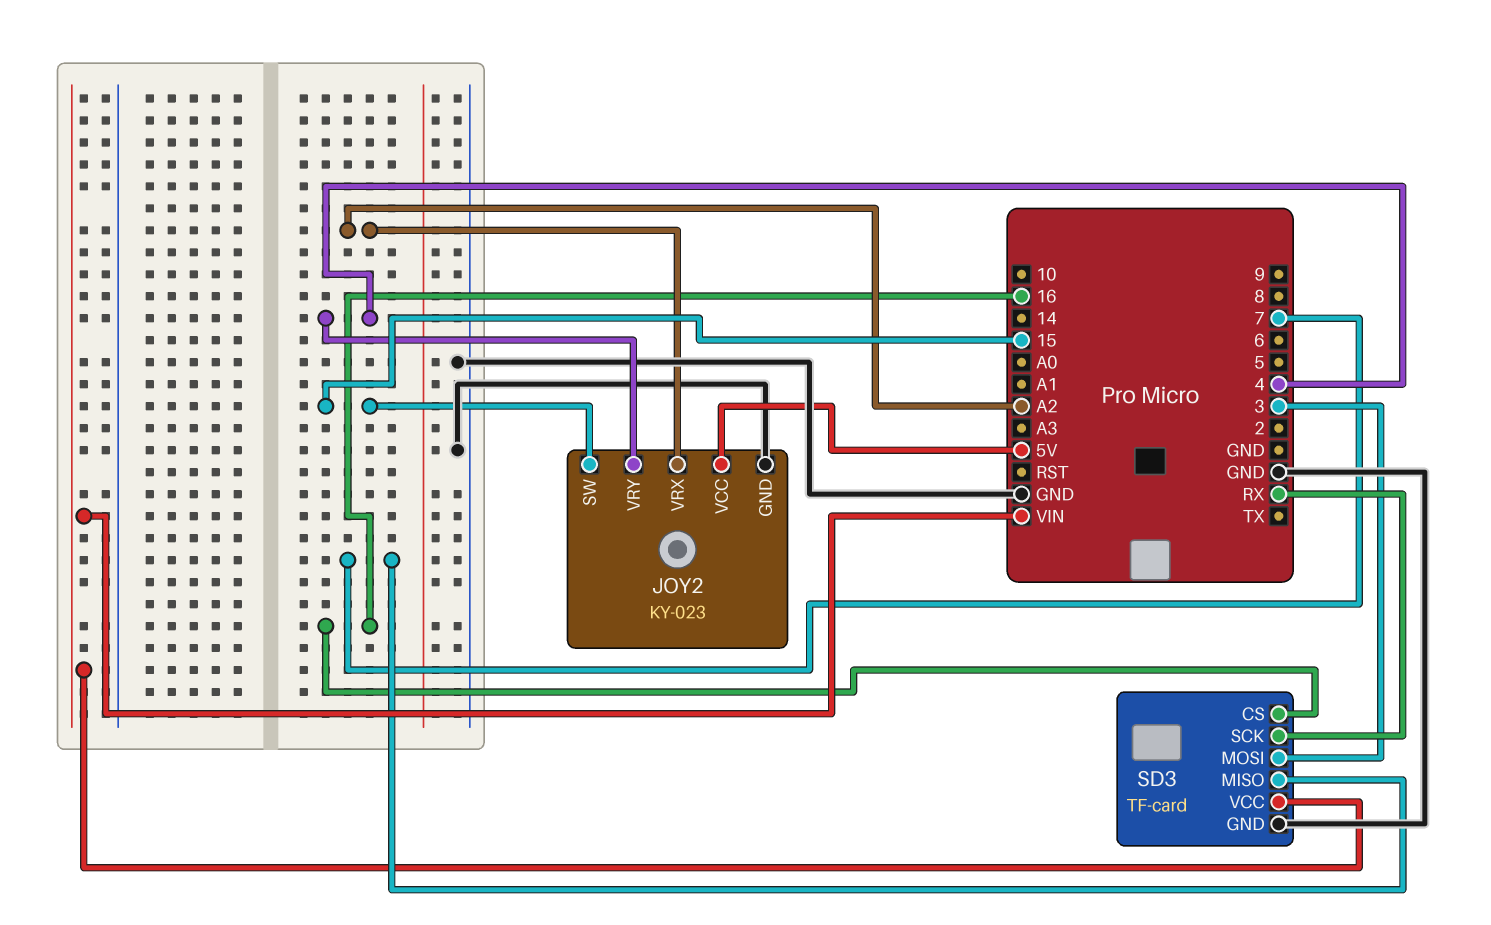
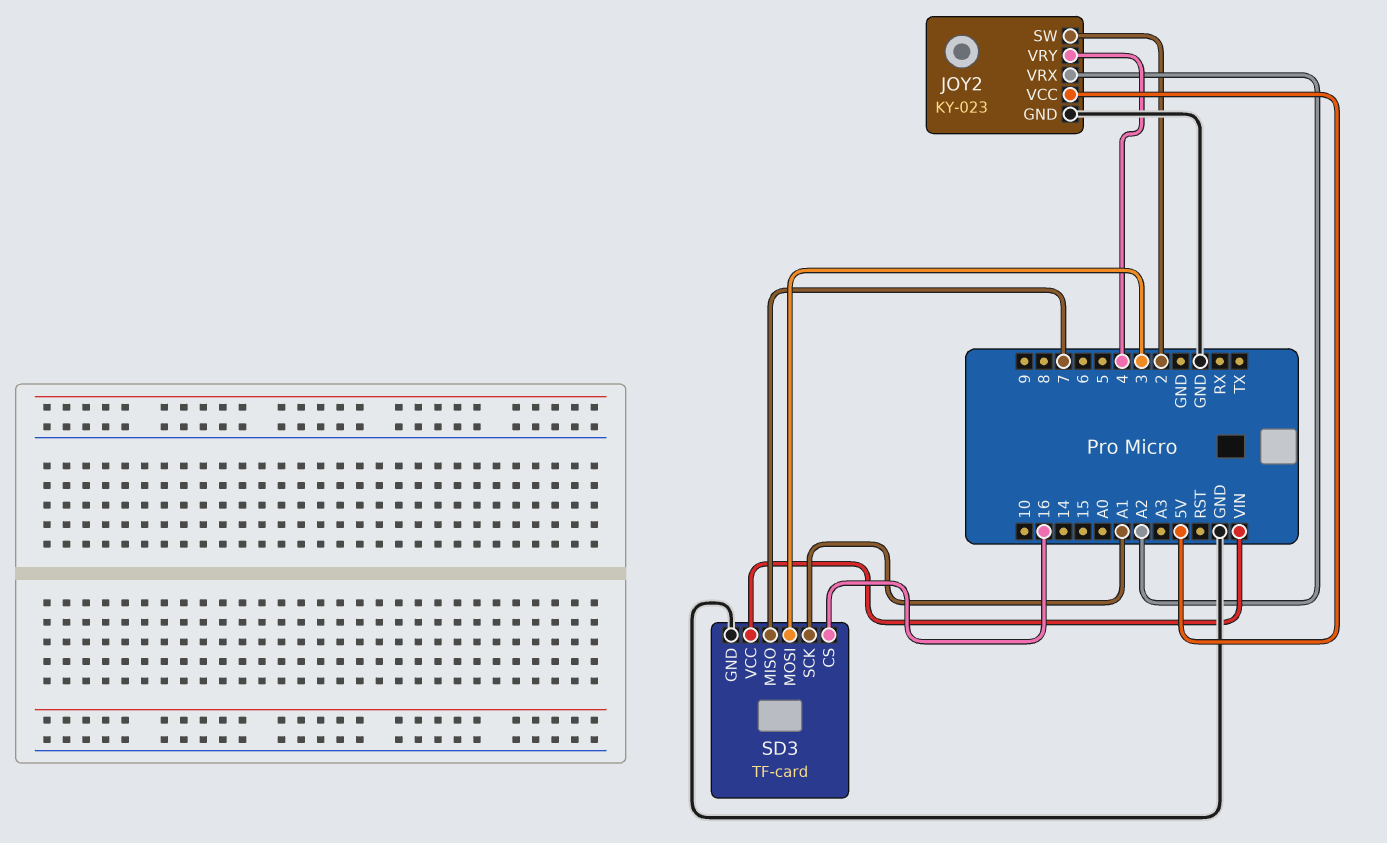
JOY2 pin SW: 15 -> 2
SD3 pin SCK: RX -> A1

